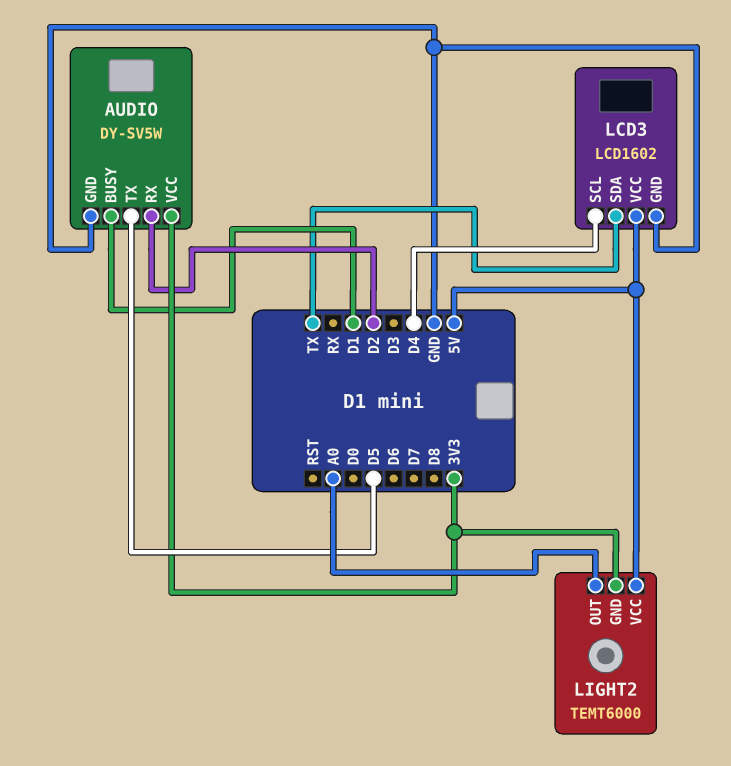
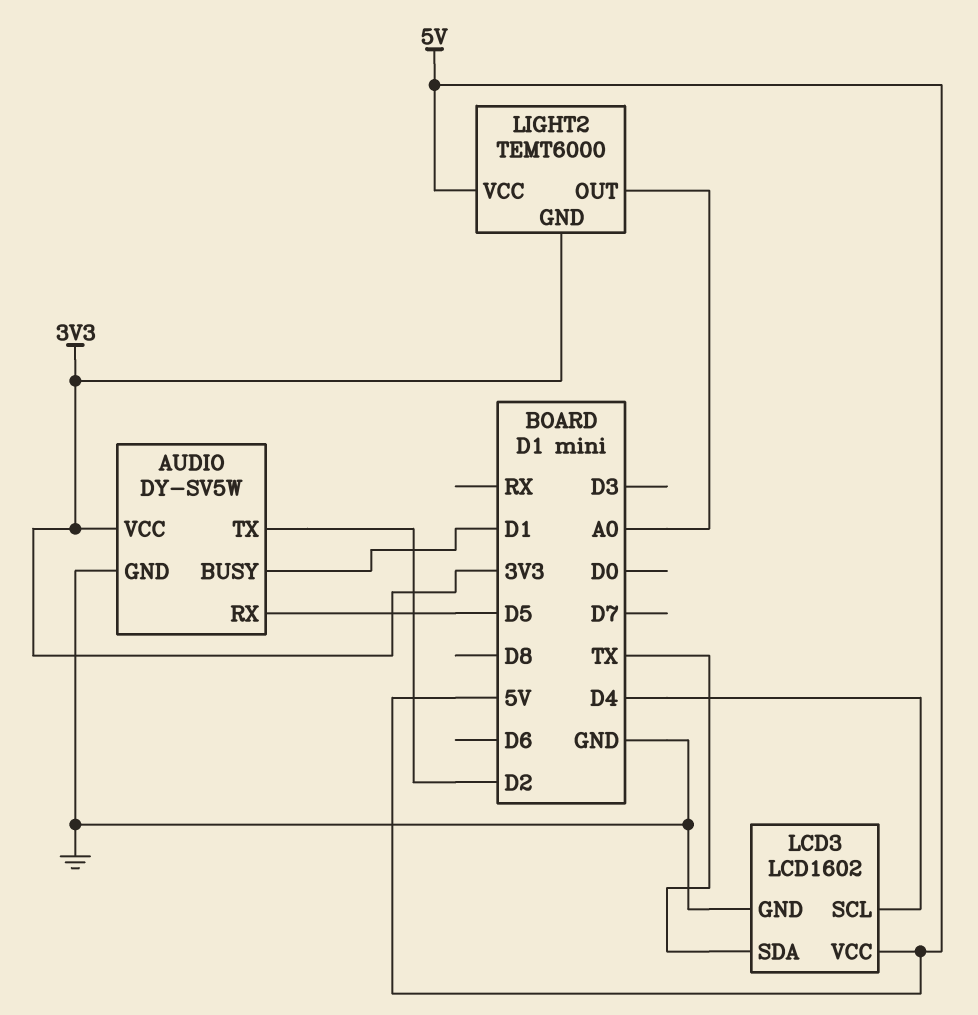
AUDIO pin RX: D2 -> D5
AUDIO pin TX: D5 -> D2

